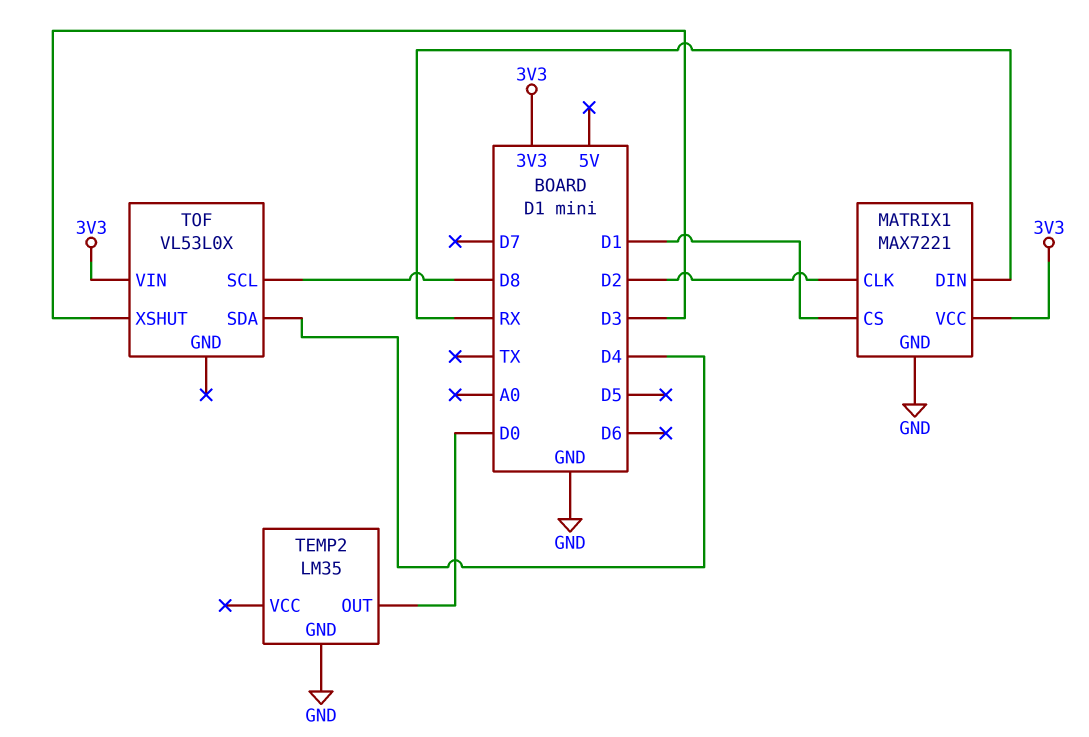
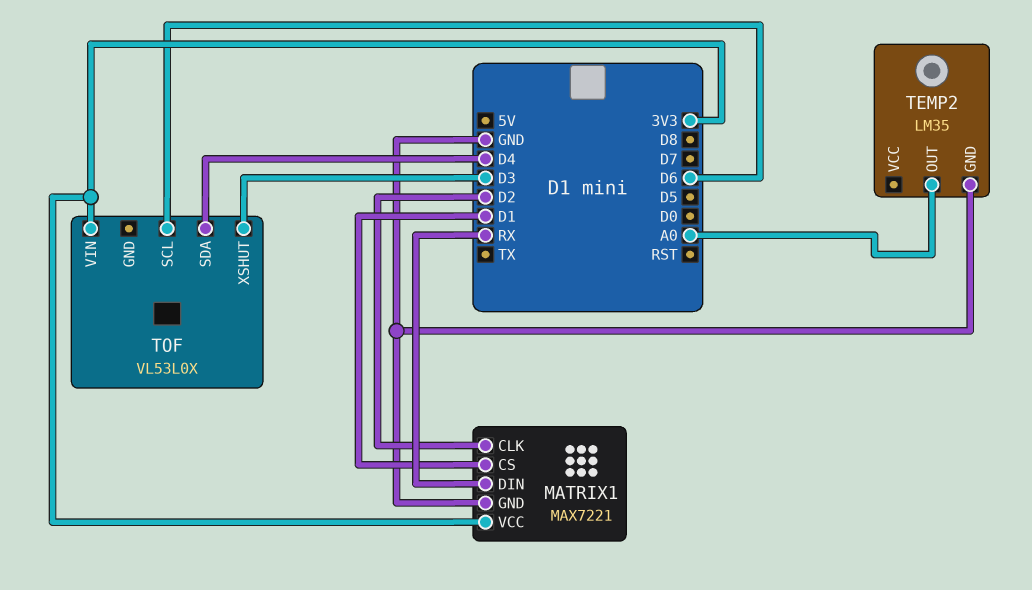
TEMP2 pin OUT: D0 -> A0
TOF pin SCL: D8 -> D6

